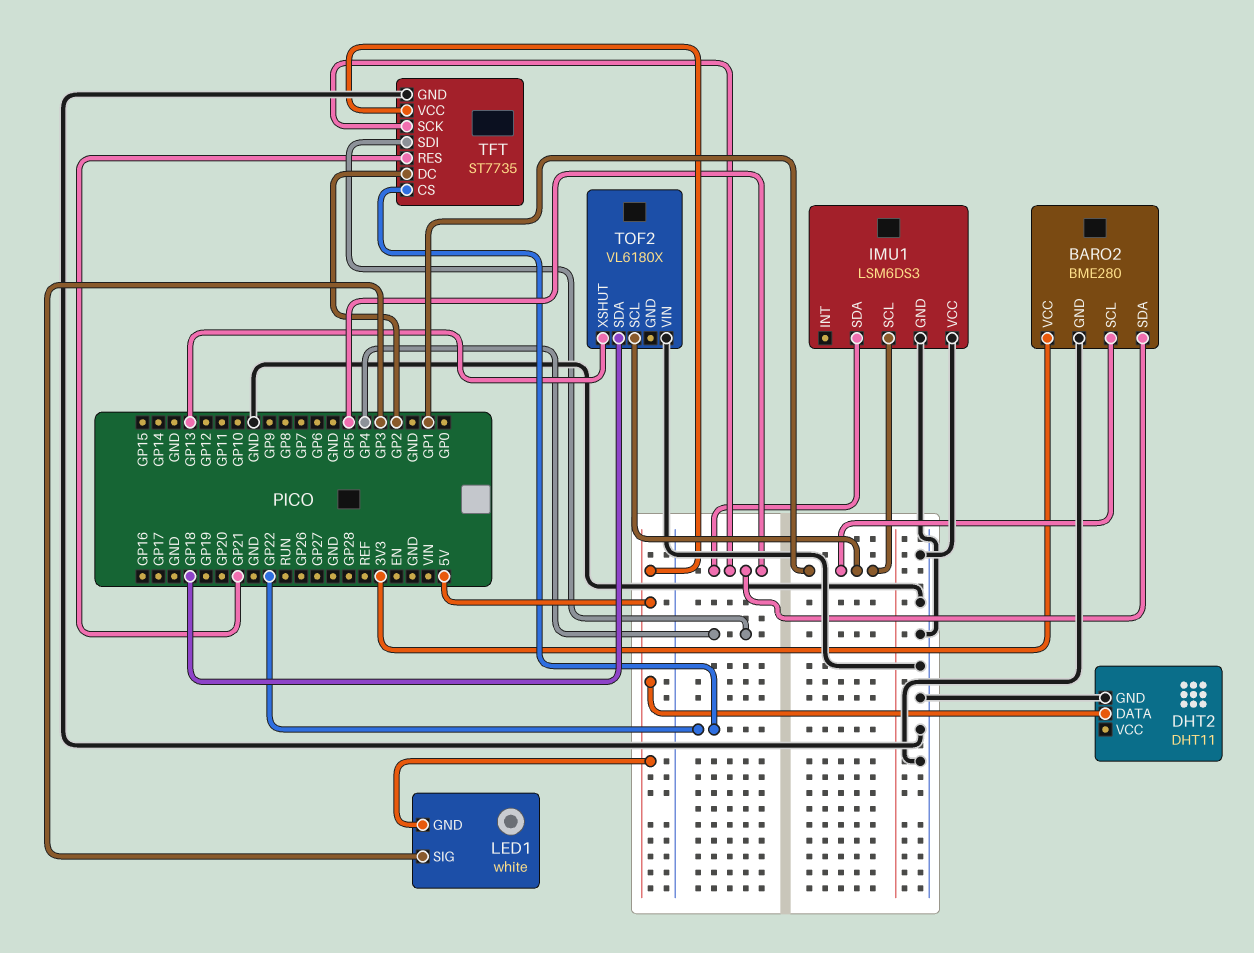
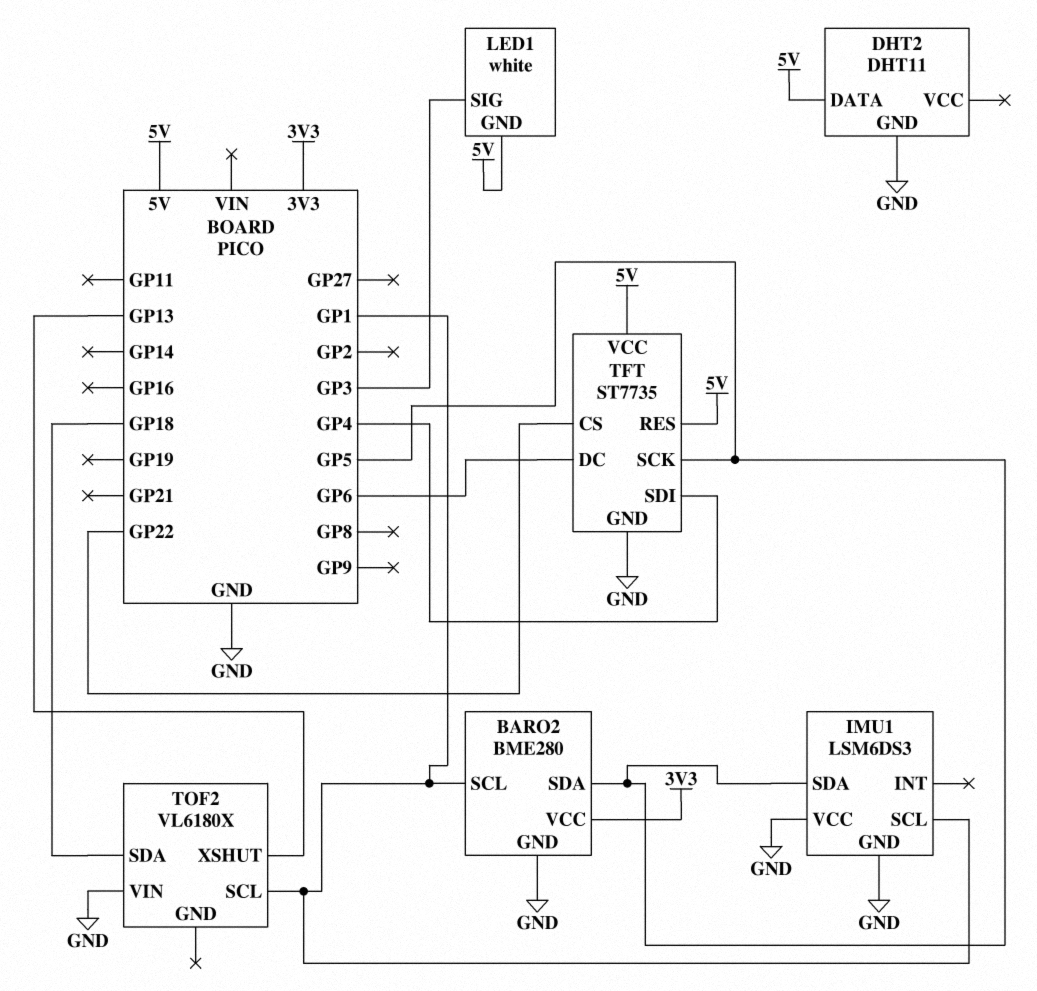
TFT pin DC: GP2 -> GP6
TFT pin RES: GP21 -> 5V

